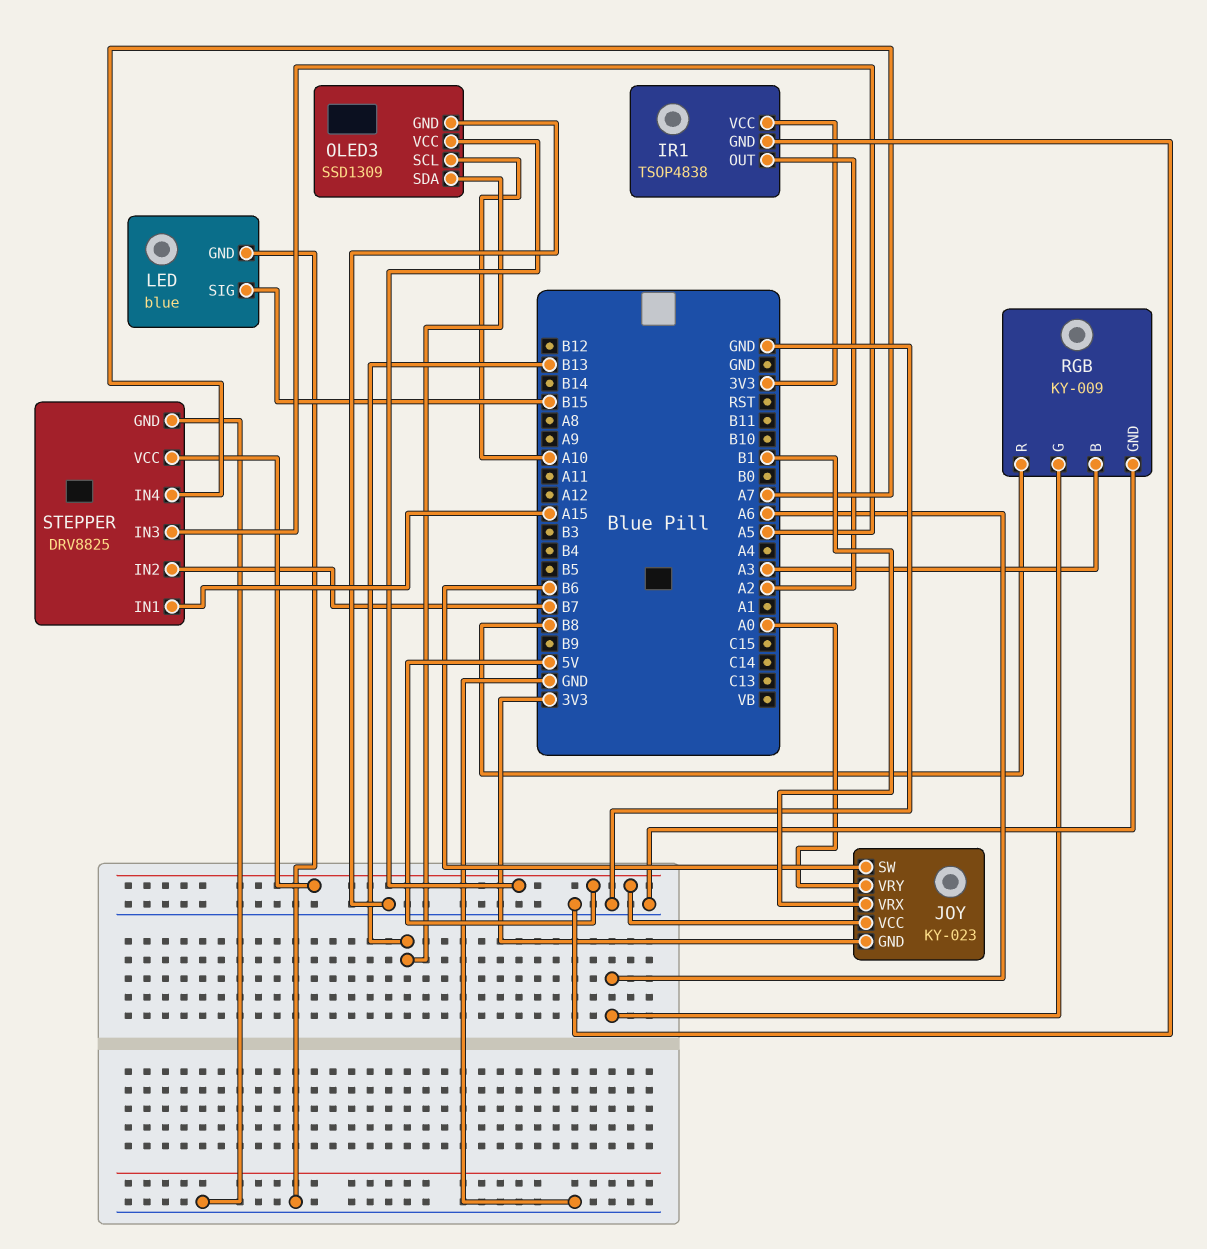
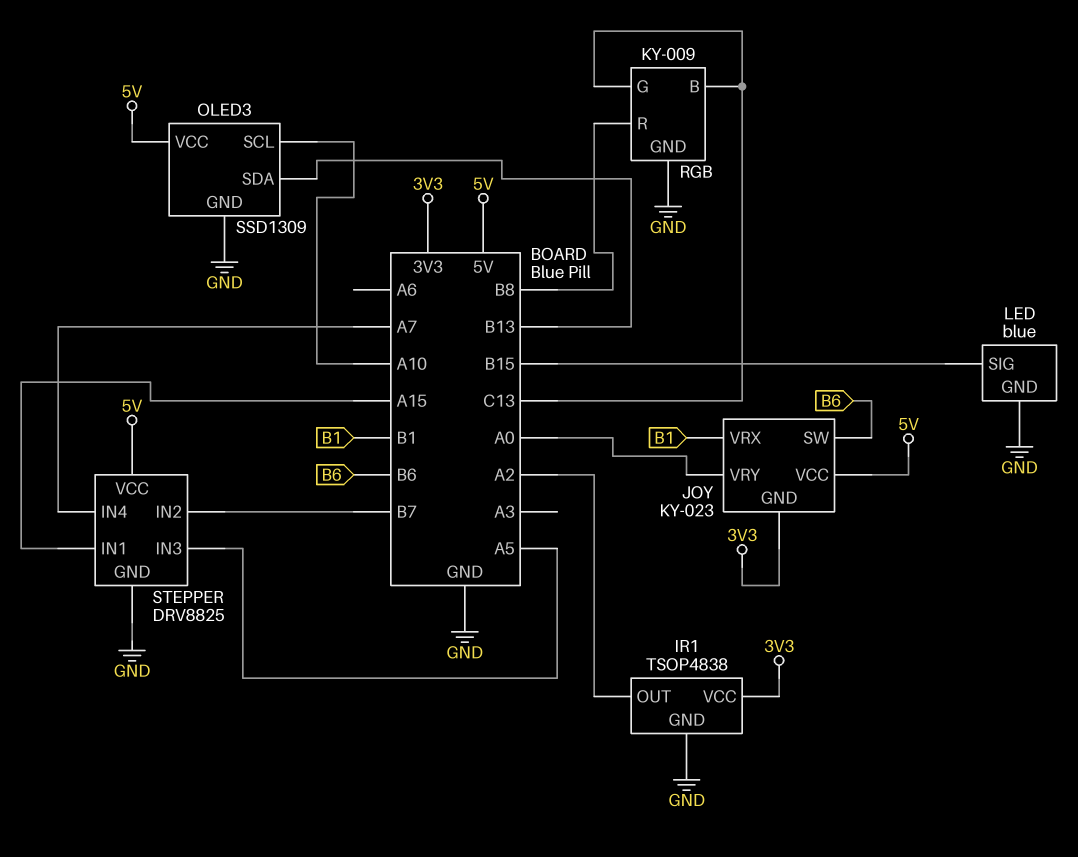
RGB pin B: A3 -> C13
RGB pin G: A6 -> C13

